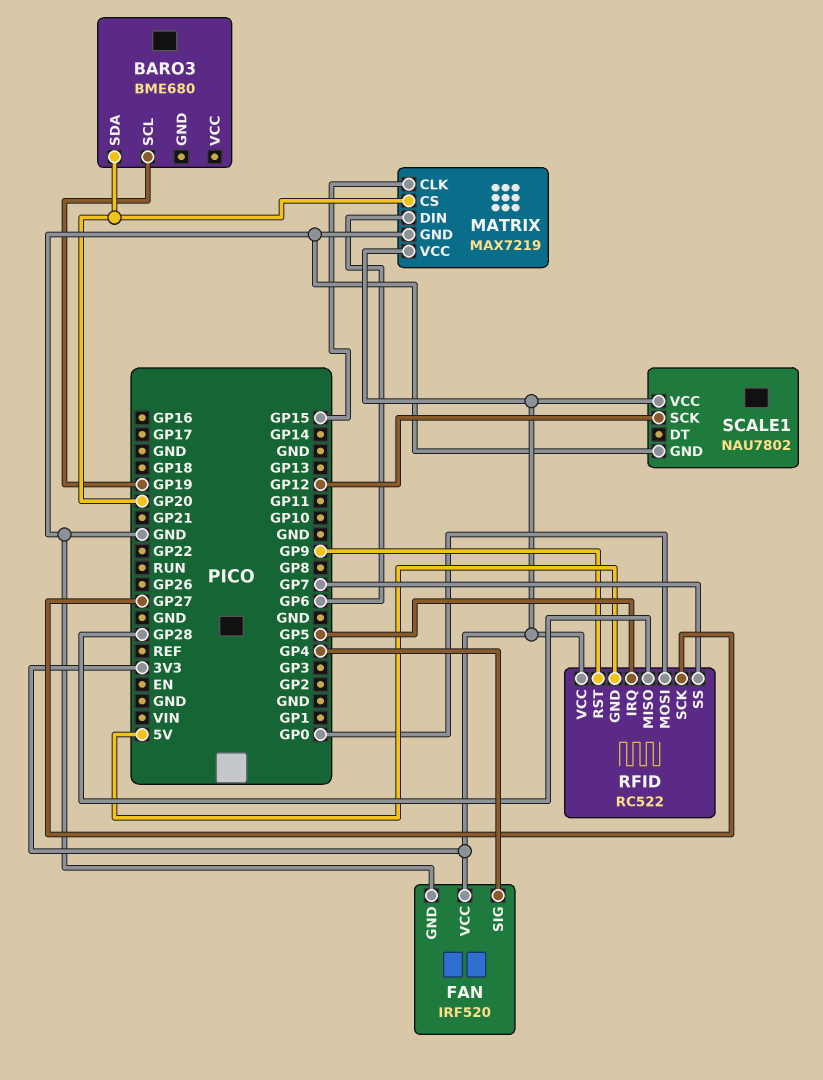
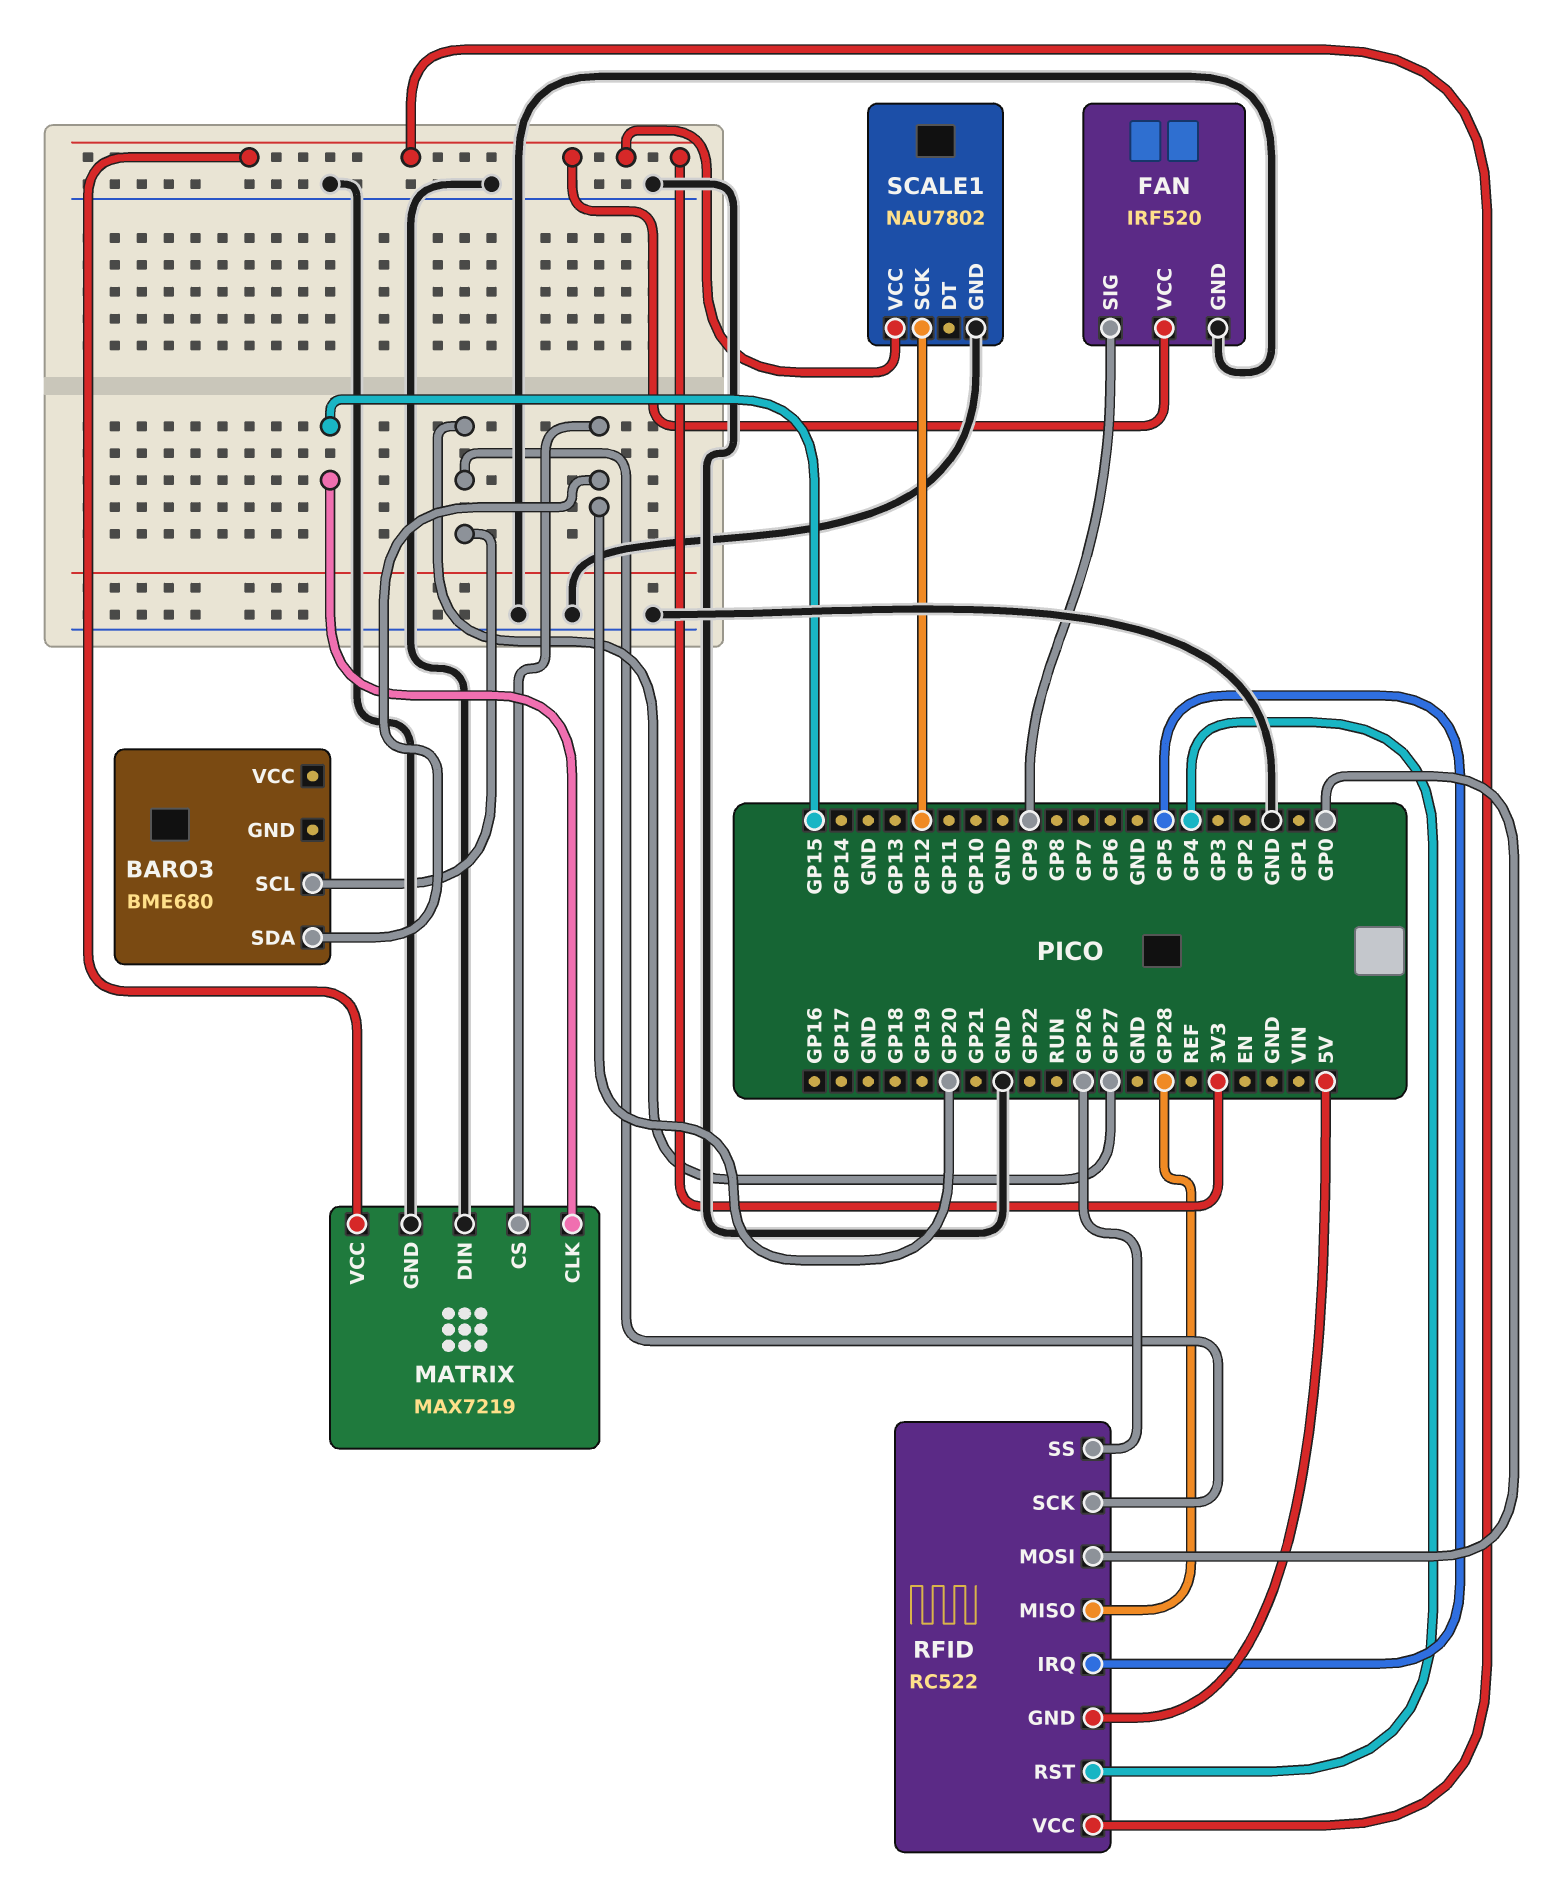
BARO3 pin SCL: GP19 -> GP27
FAN pin SIG: GP4 -> GP9
MATRIX pin DIN: GP6 -> GND
RFID pin RST: GP9 -> GP4
RFID pin SS: GP7 -> GP26

